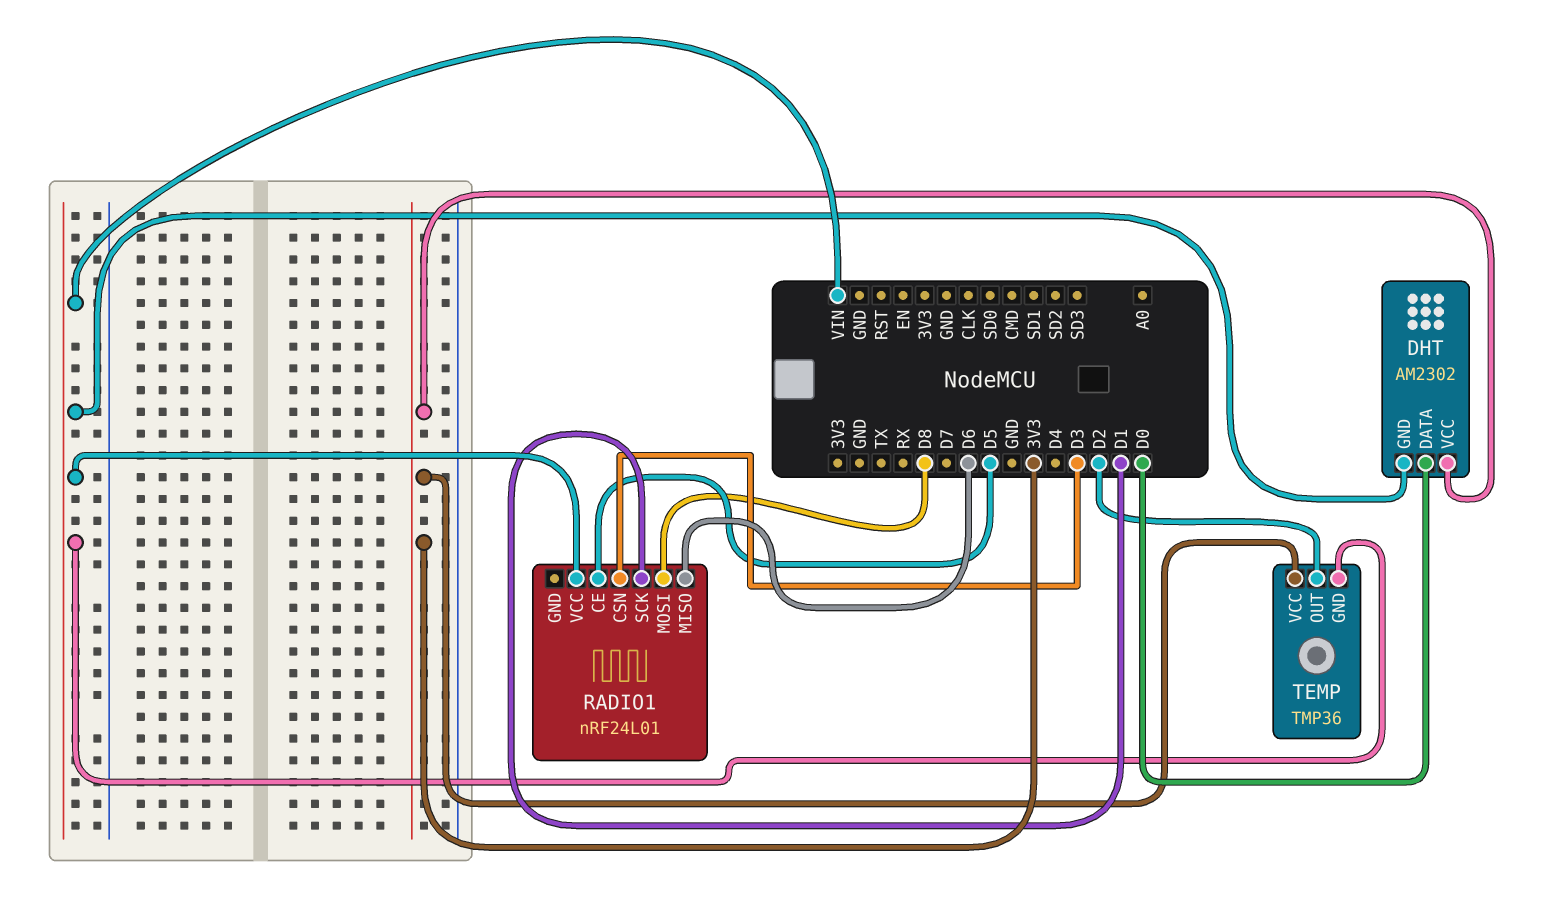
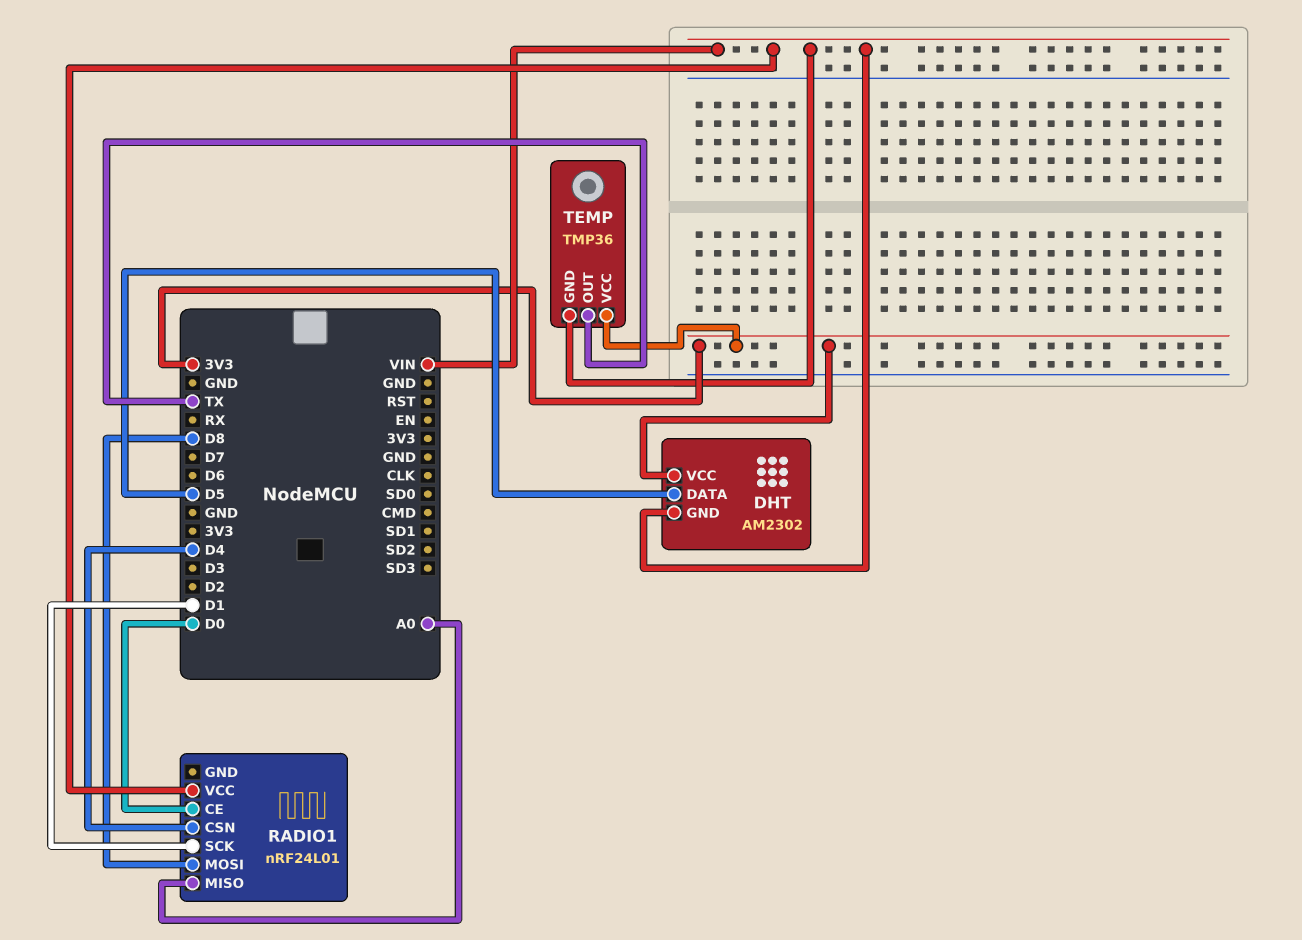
DHT pin DATA: D0 -> D5
RADIO1 pin CE: D5 -> D0
RADIO1 pin CSN: D3 -> D4
RADIO1 pin MISO: D6 -> A0
TEMP pin OUT: D2 -> TX

